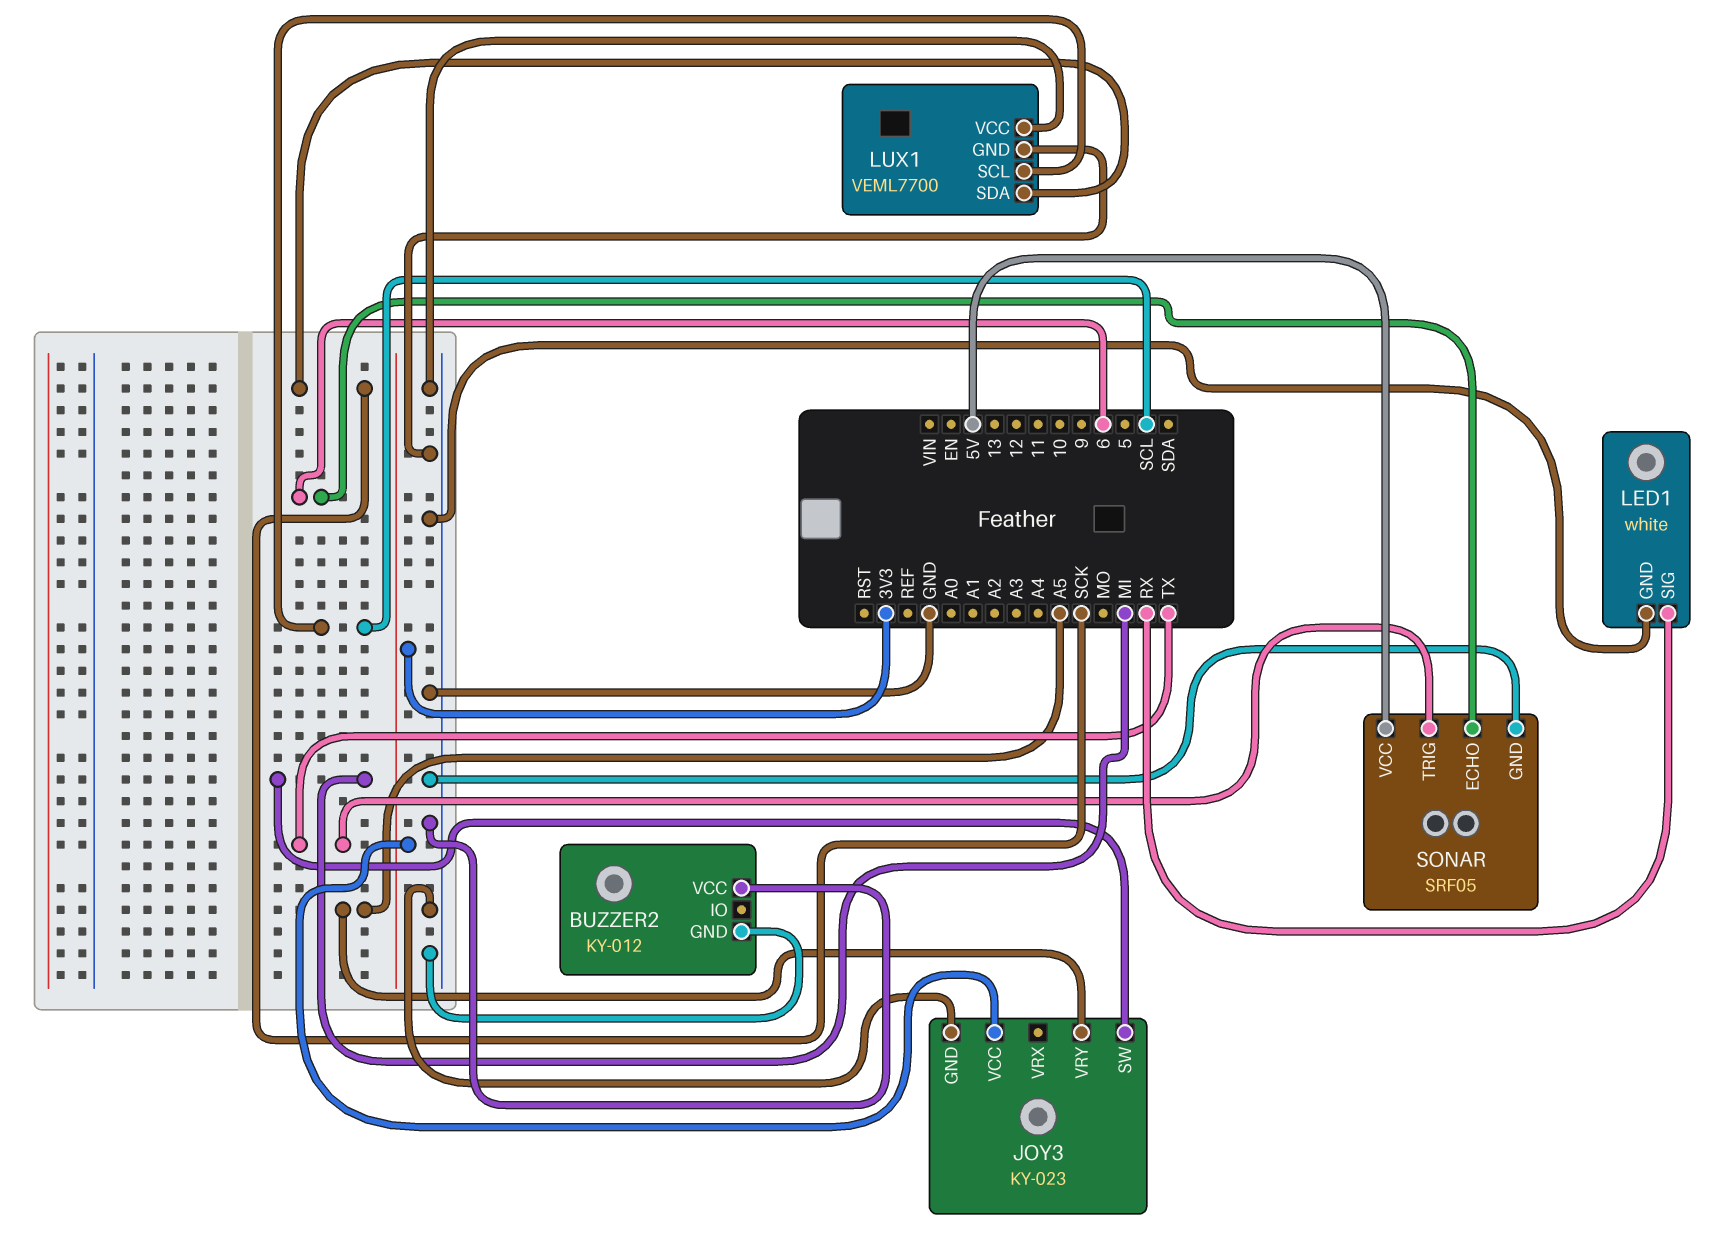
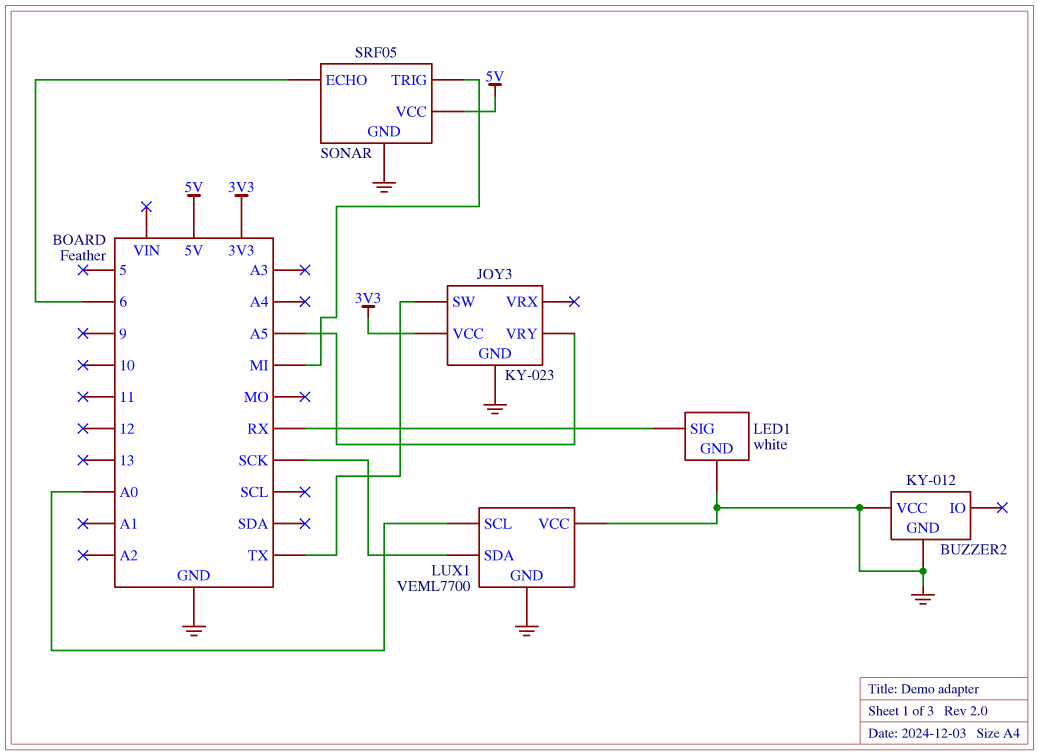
JOY3 pin SW: MI -> TX
LUX1 pin SCL: SCL -> A0
SONAR pin TRIG: TX -> MI

